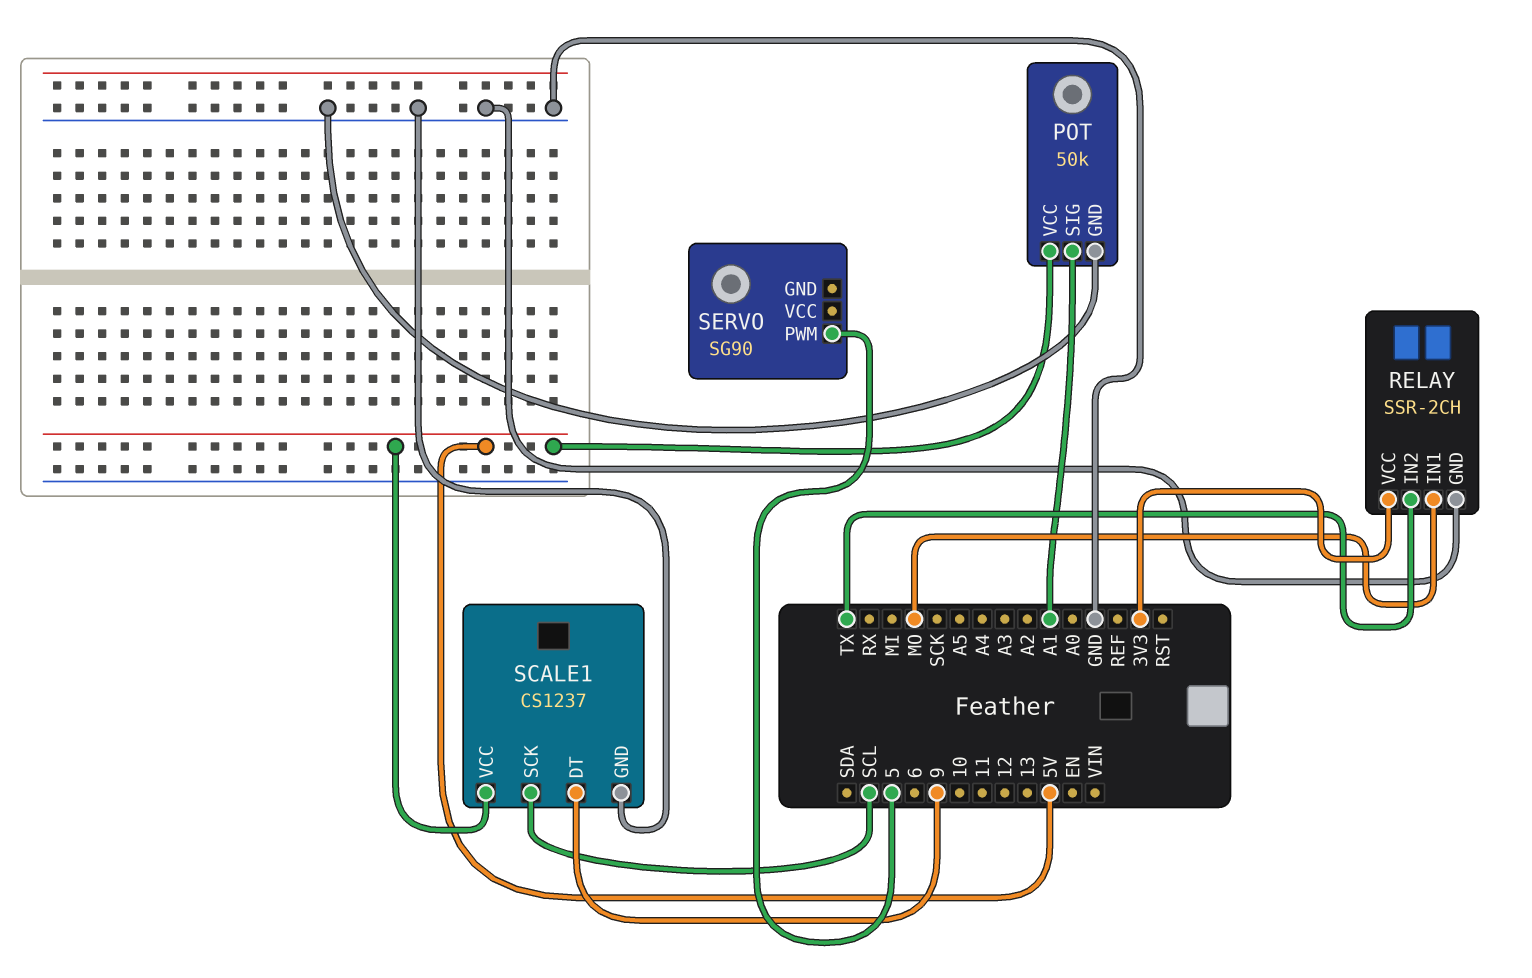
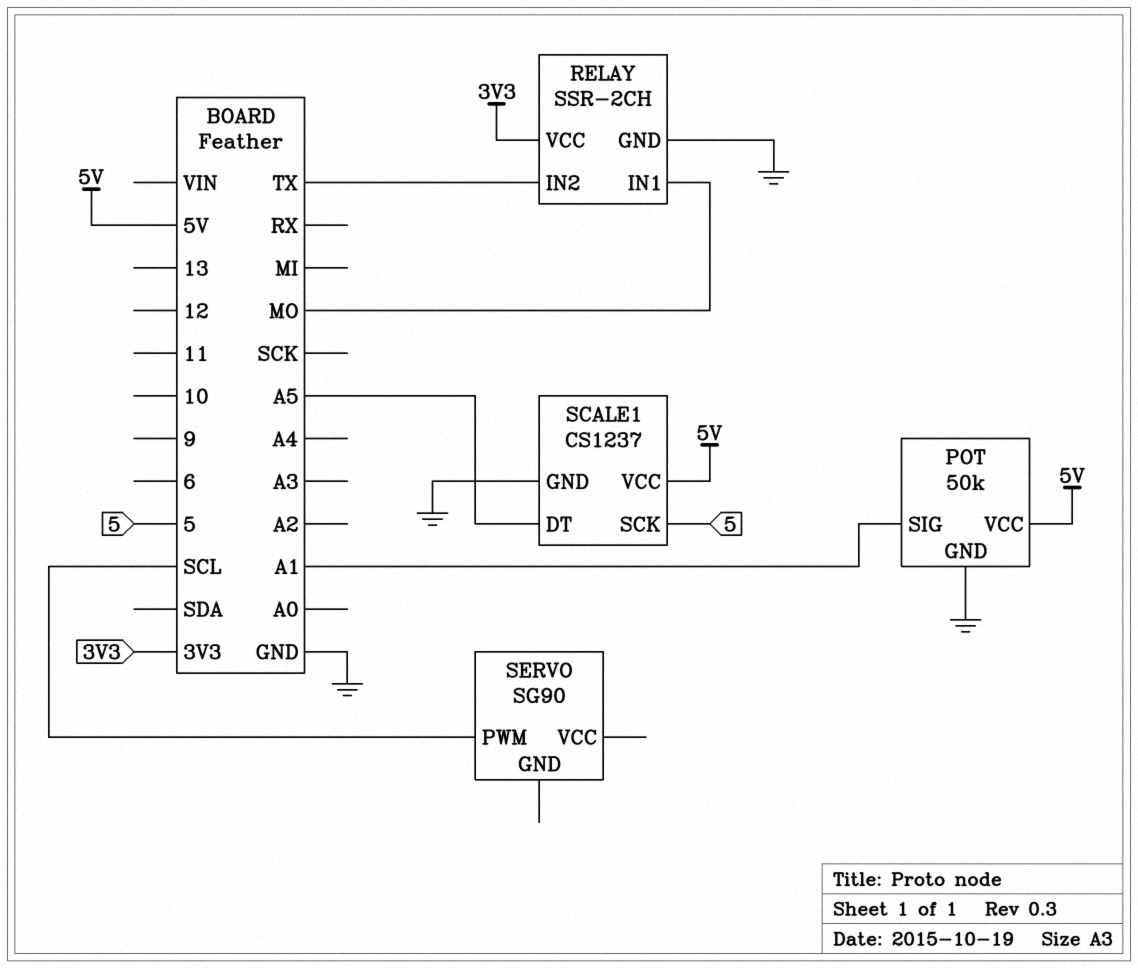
SCALE1 pin DT: 9 -> A5
SCALE1 pin SCK: SCL -> 5
SERVO pin PWM: 5 -> SCL

